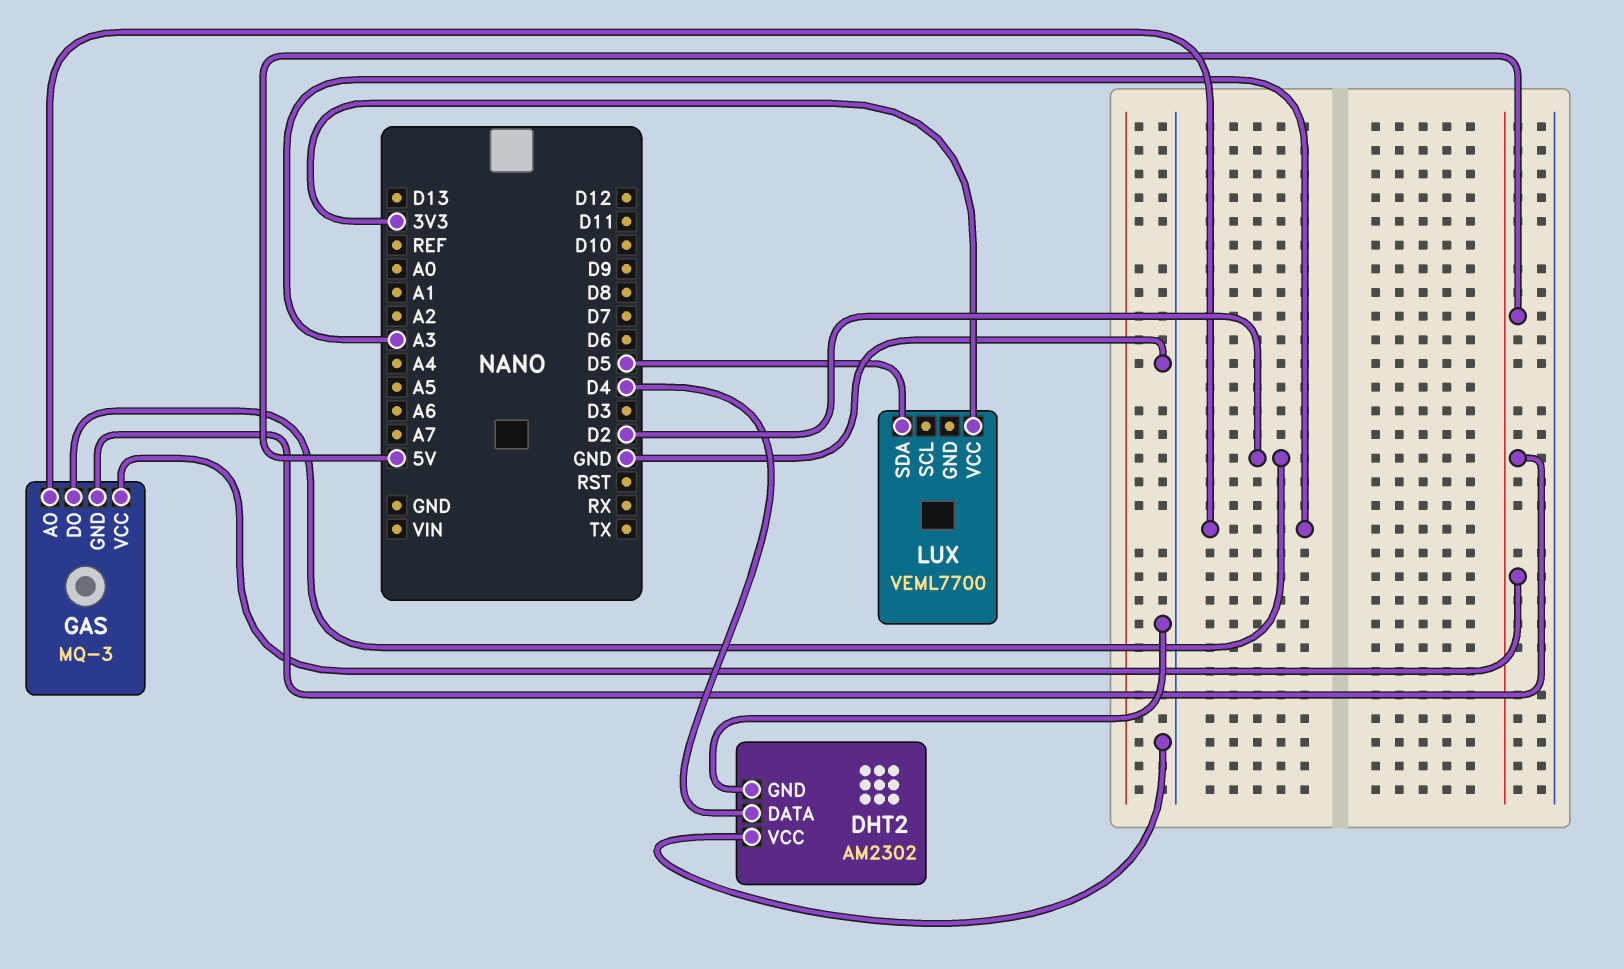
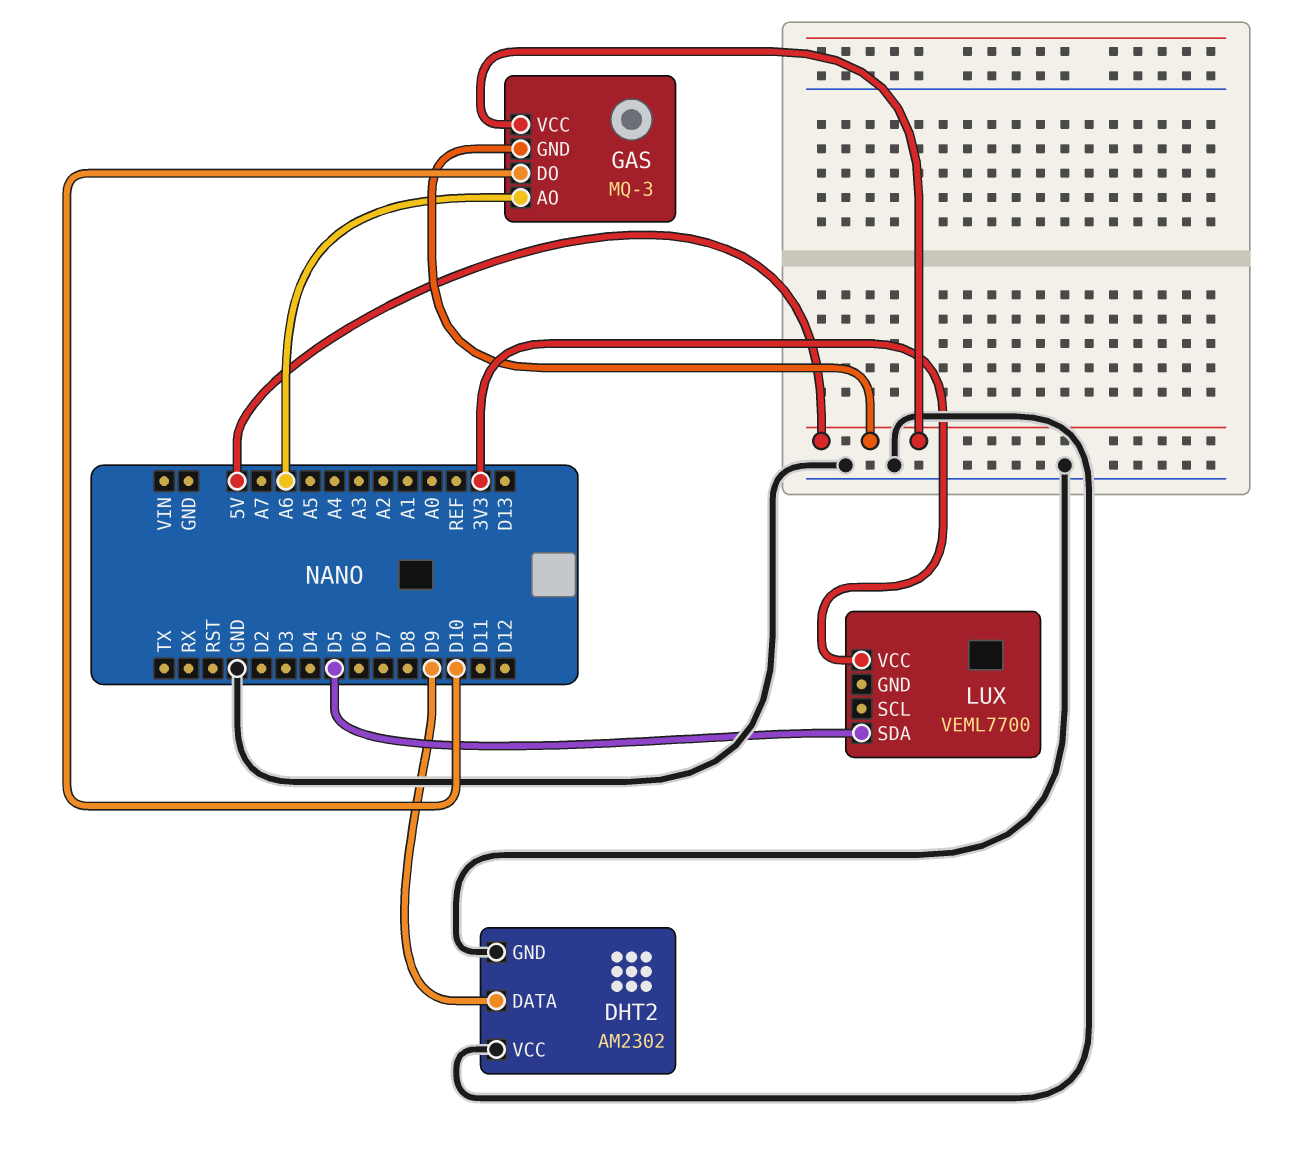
DHT2 pin DATA: D4 -> D9
GAS pin AO: A3 -> A6
GAS pin DO: D2 -> D10

